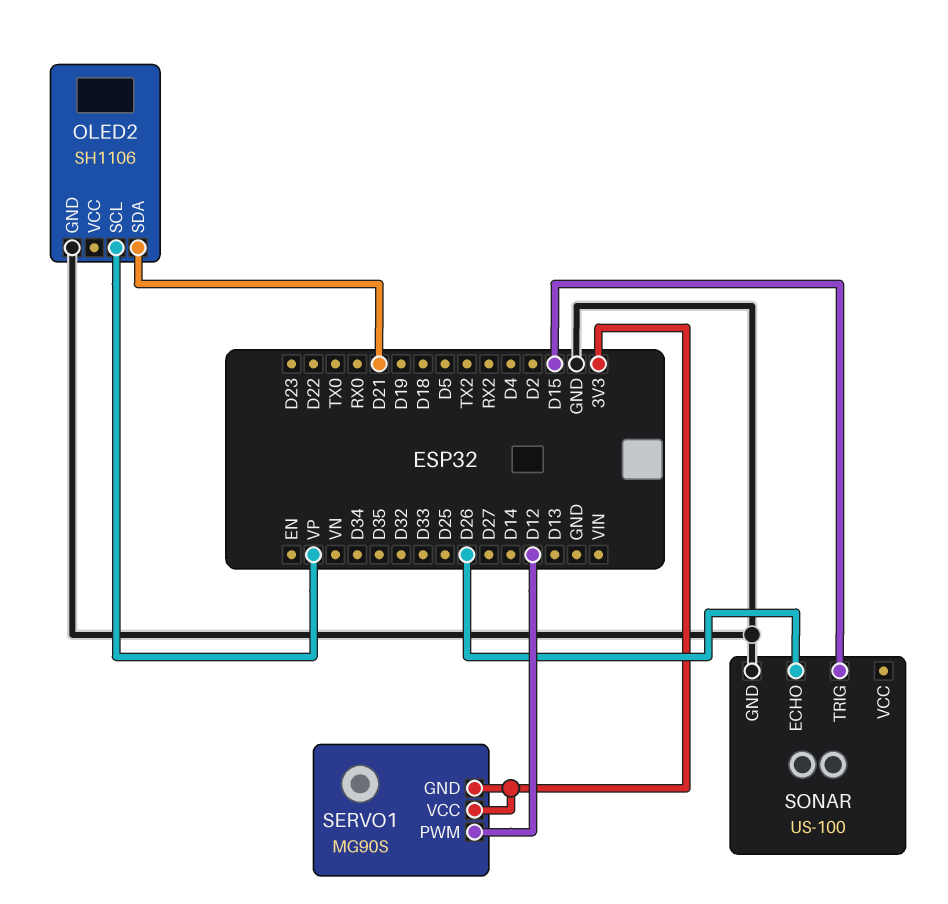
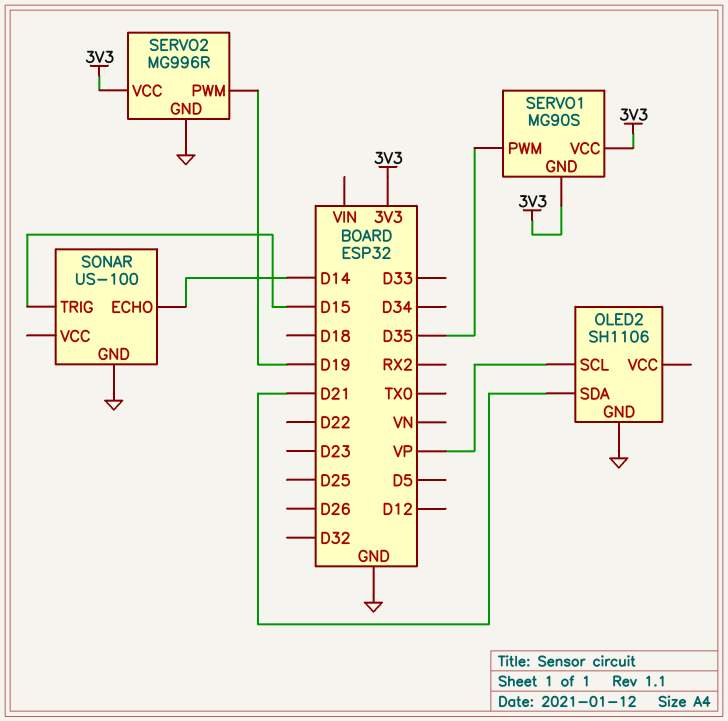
SERVO1 pin PWM: D12 -> D35
SERVO2: none -> MG996R
SERVO2 pin GND: none -> GND
SERVO2 pin PWM: none -> D19
SERVO2 pin VCC: none -> 3V3
SONAR pin ECHO: D26 -> D14

